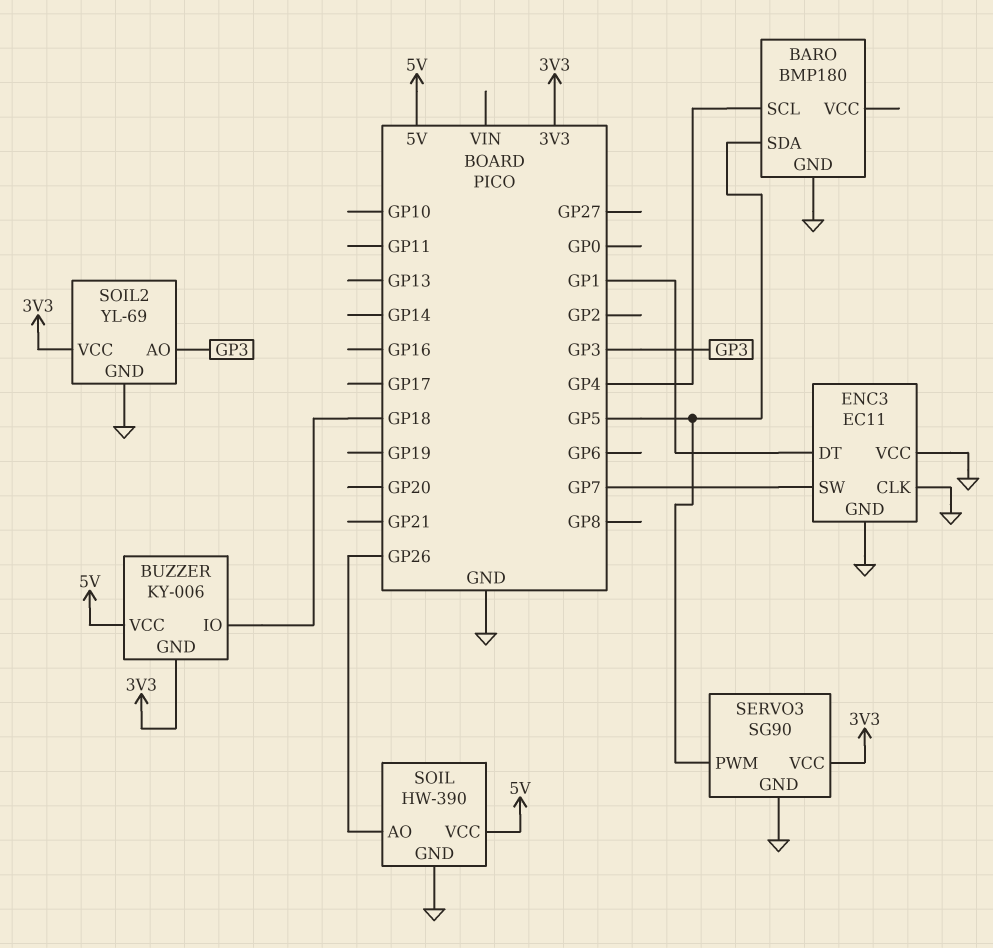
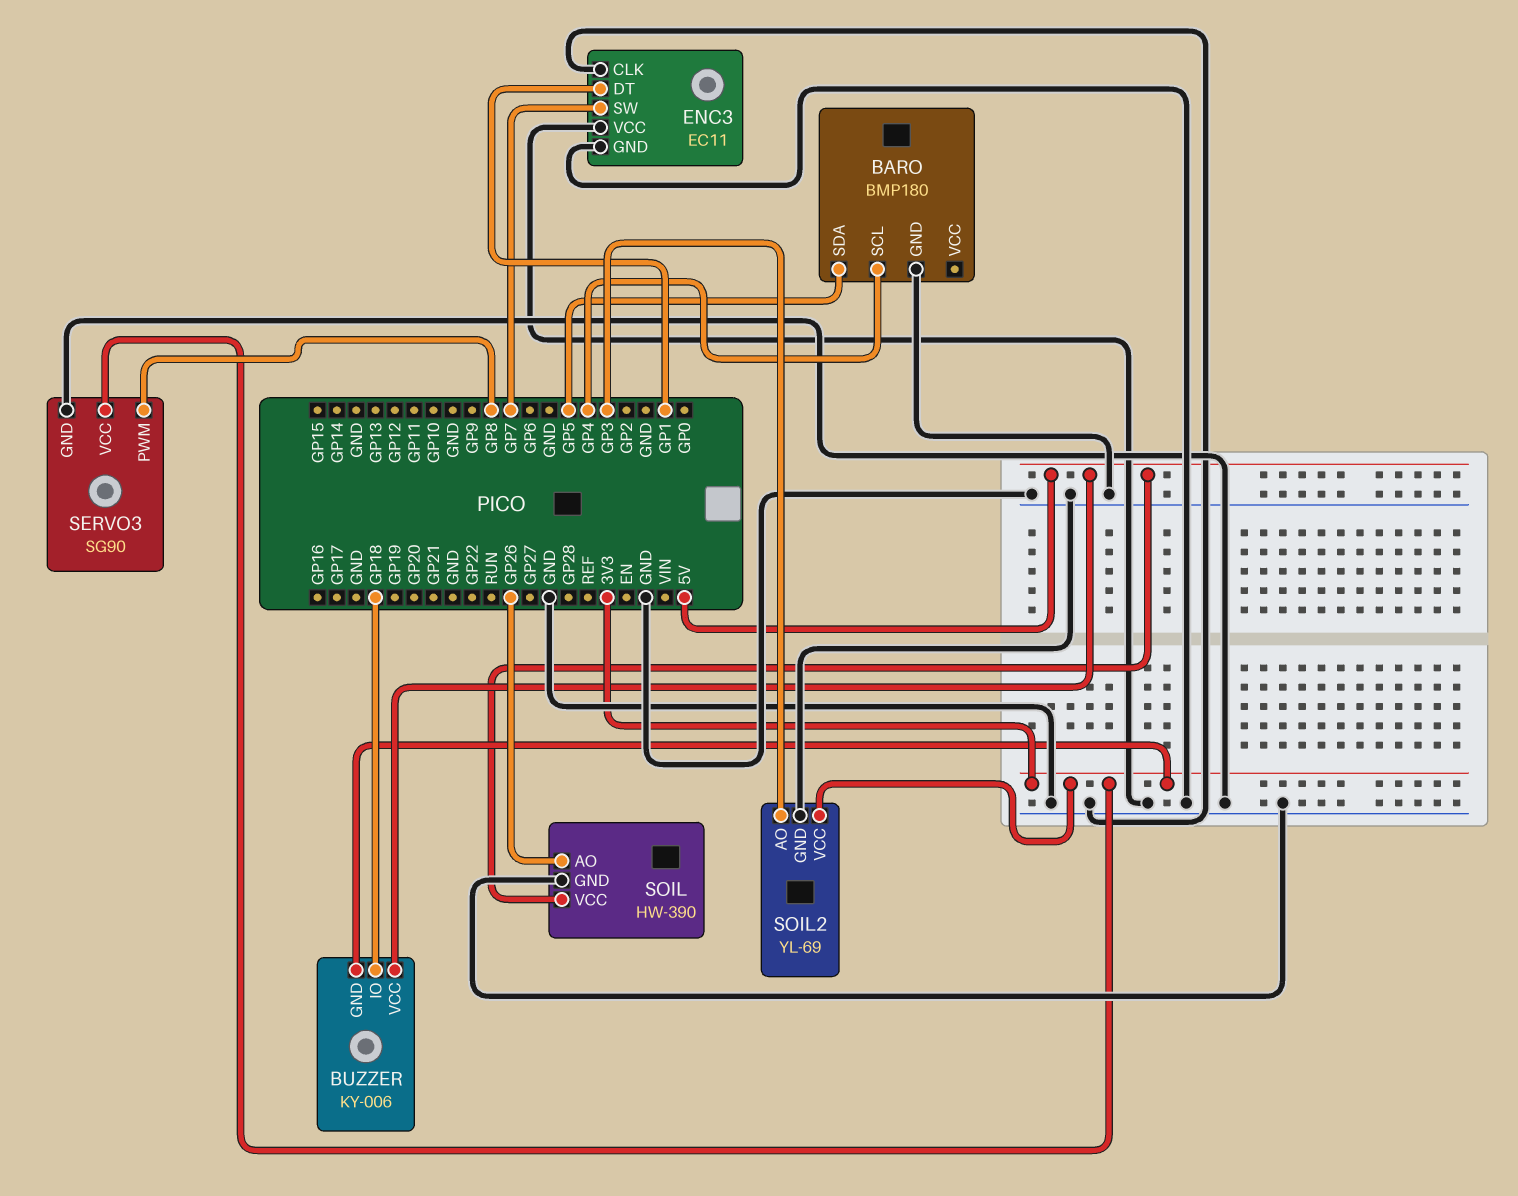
SERVO3 pin PWM: GP5 -> GP8

